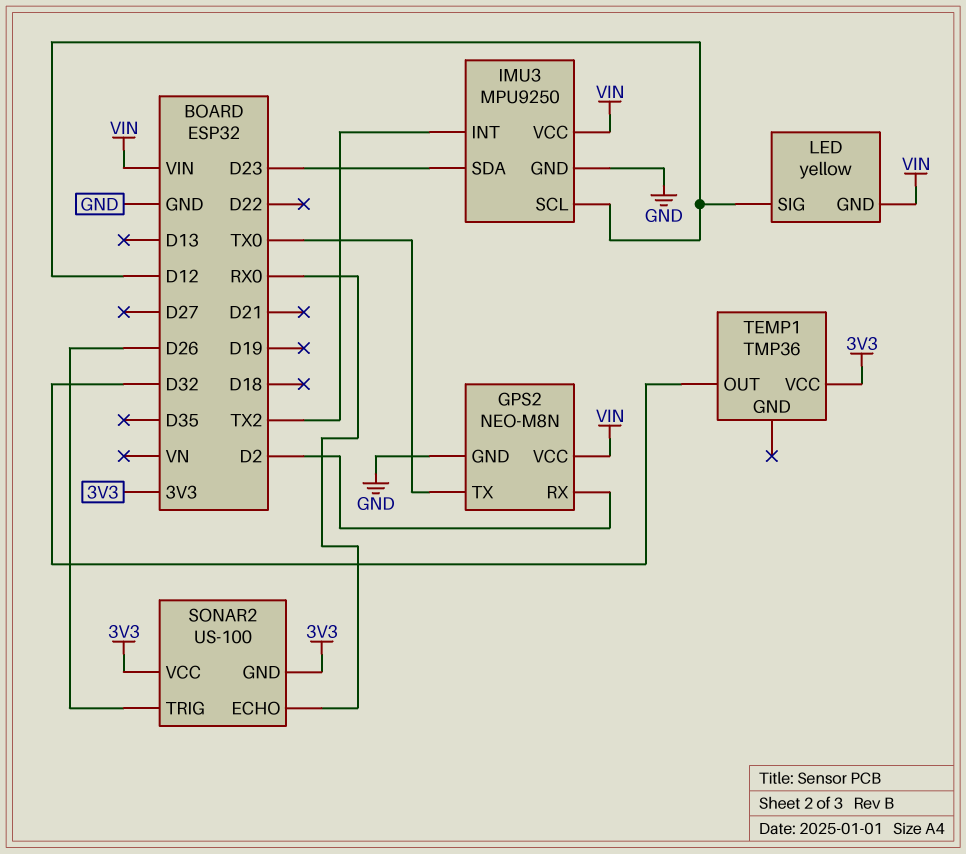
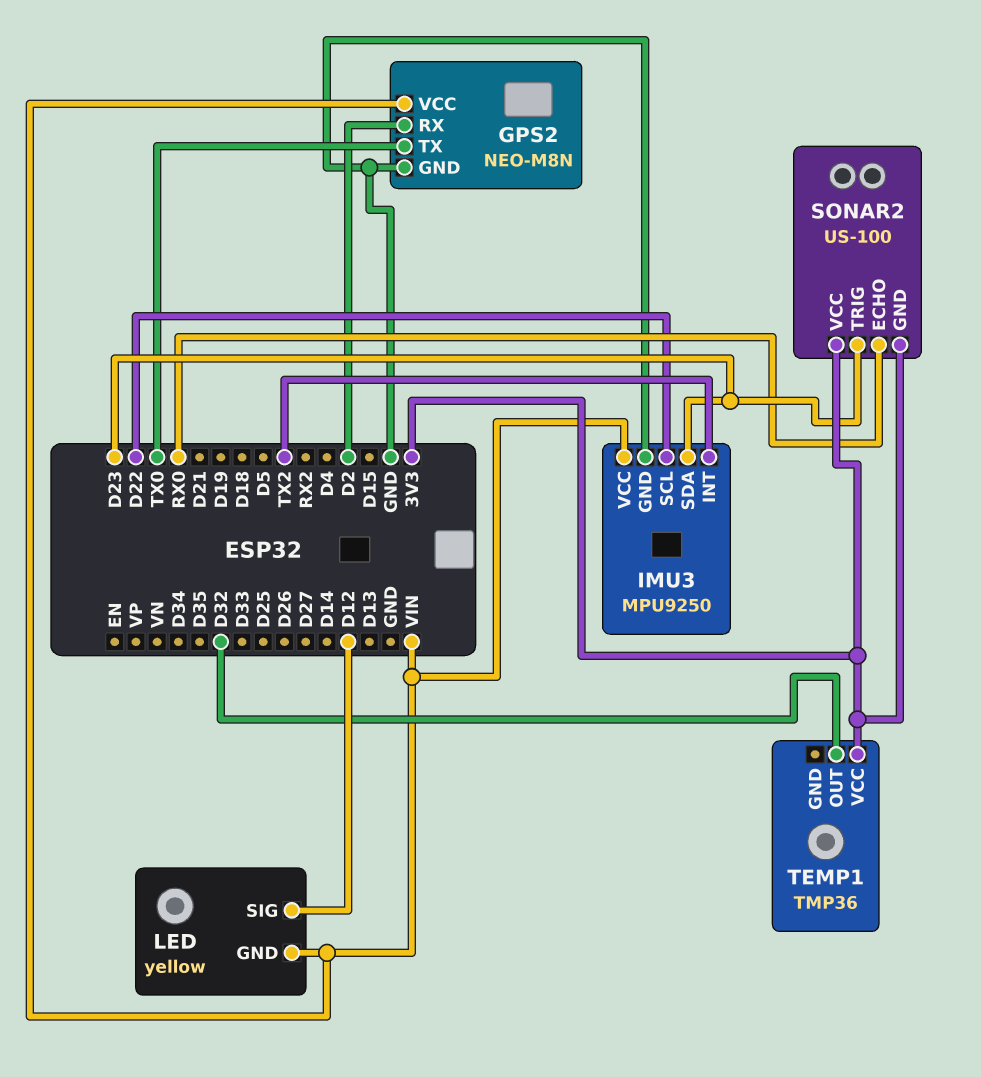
IMU3 pin SCL: D12 -> D22
SONAR2 pin TRIG: D26 -> D23

